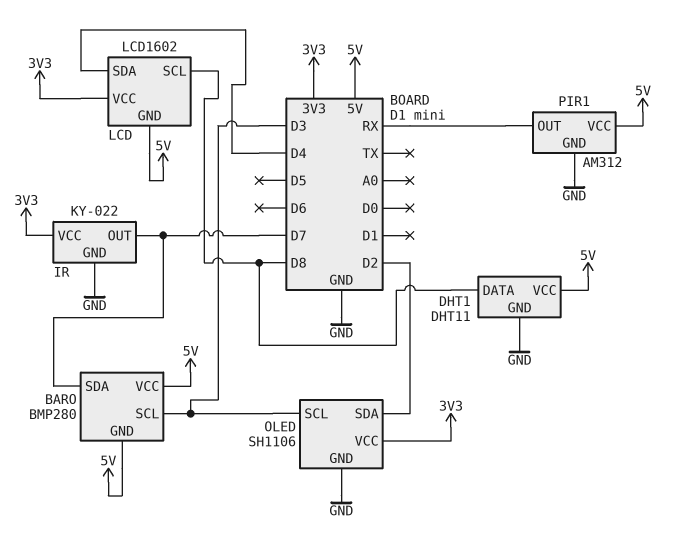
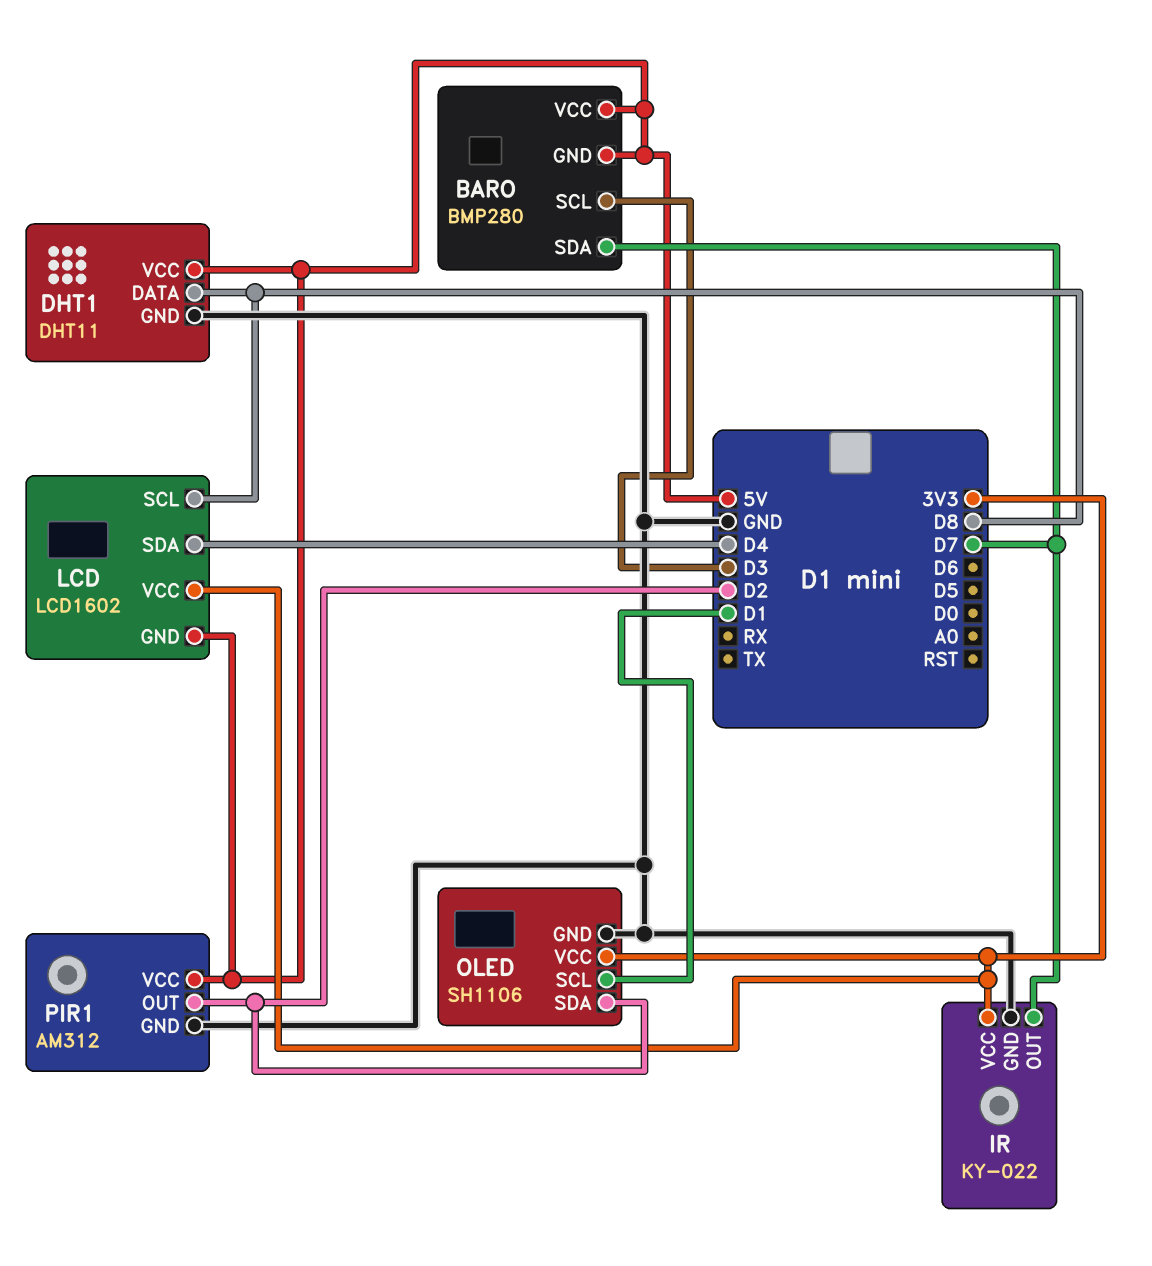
OLED pin SCL: D3 -> D1
PIR1 pin OUT: RX -> D2

